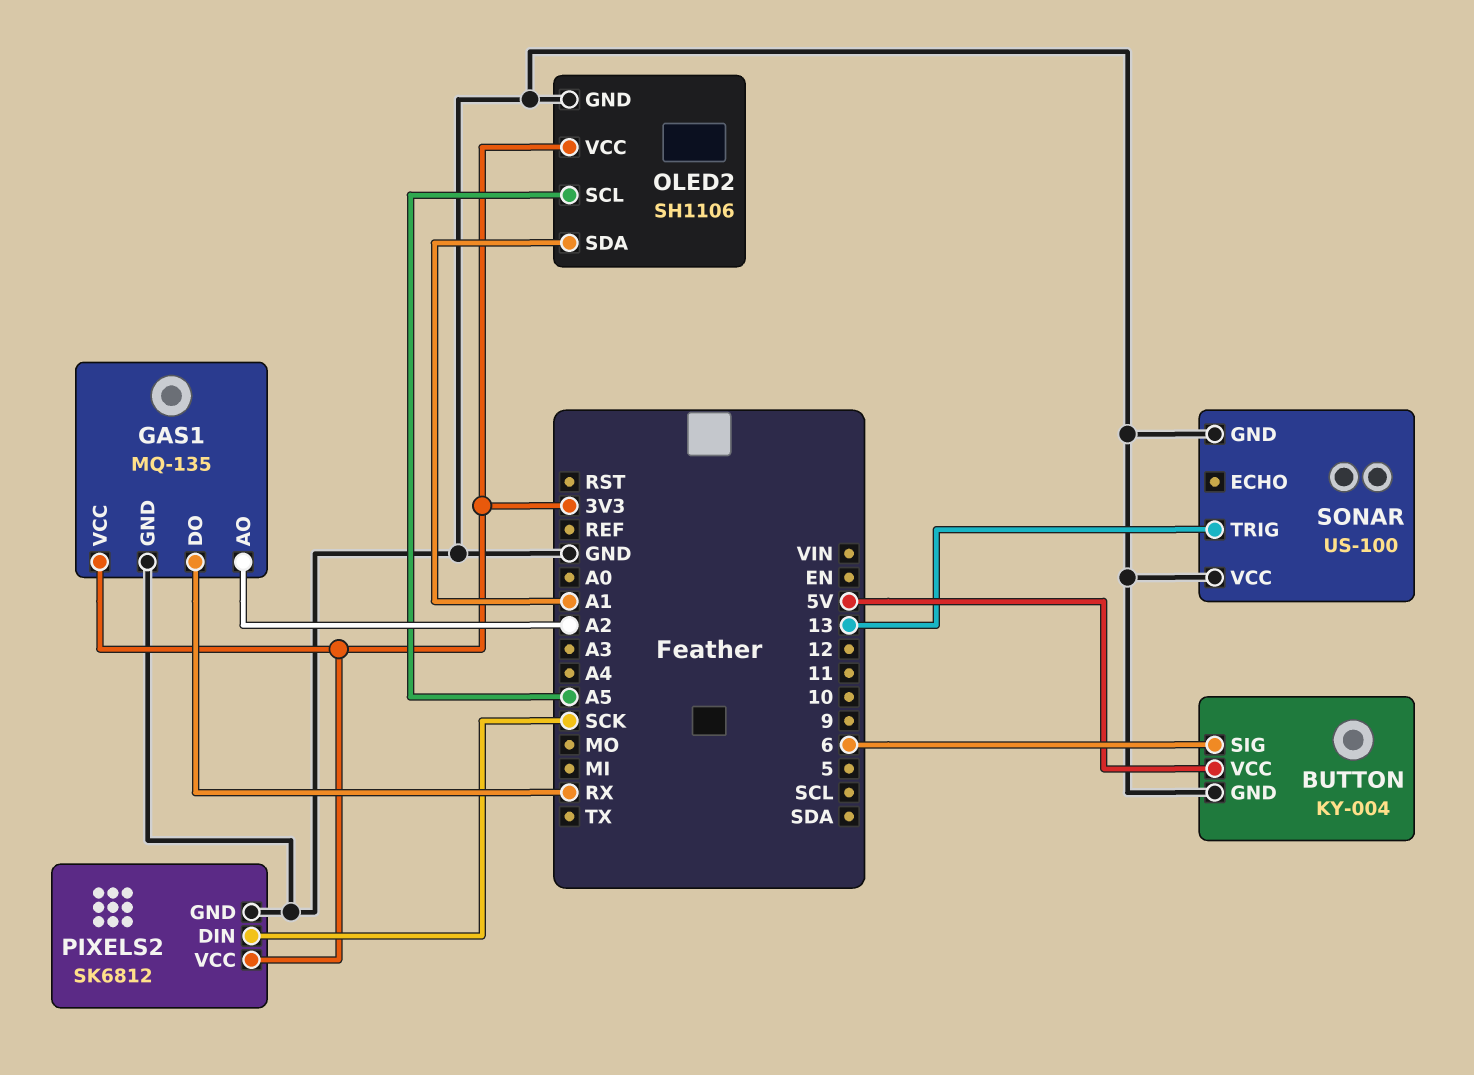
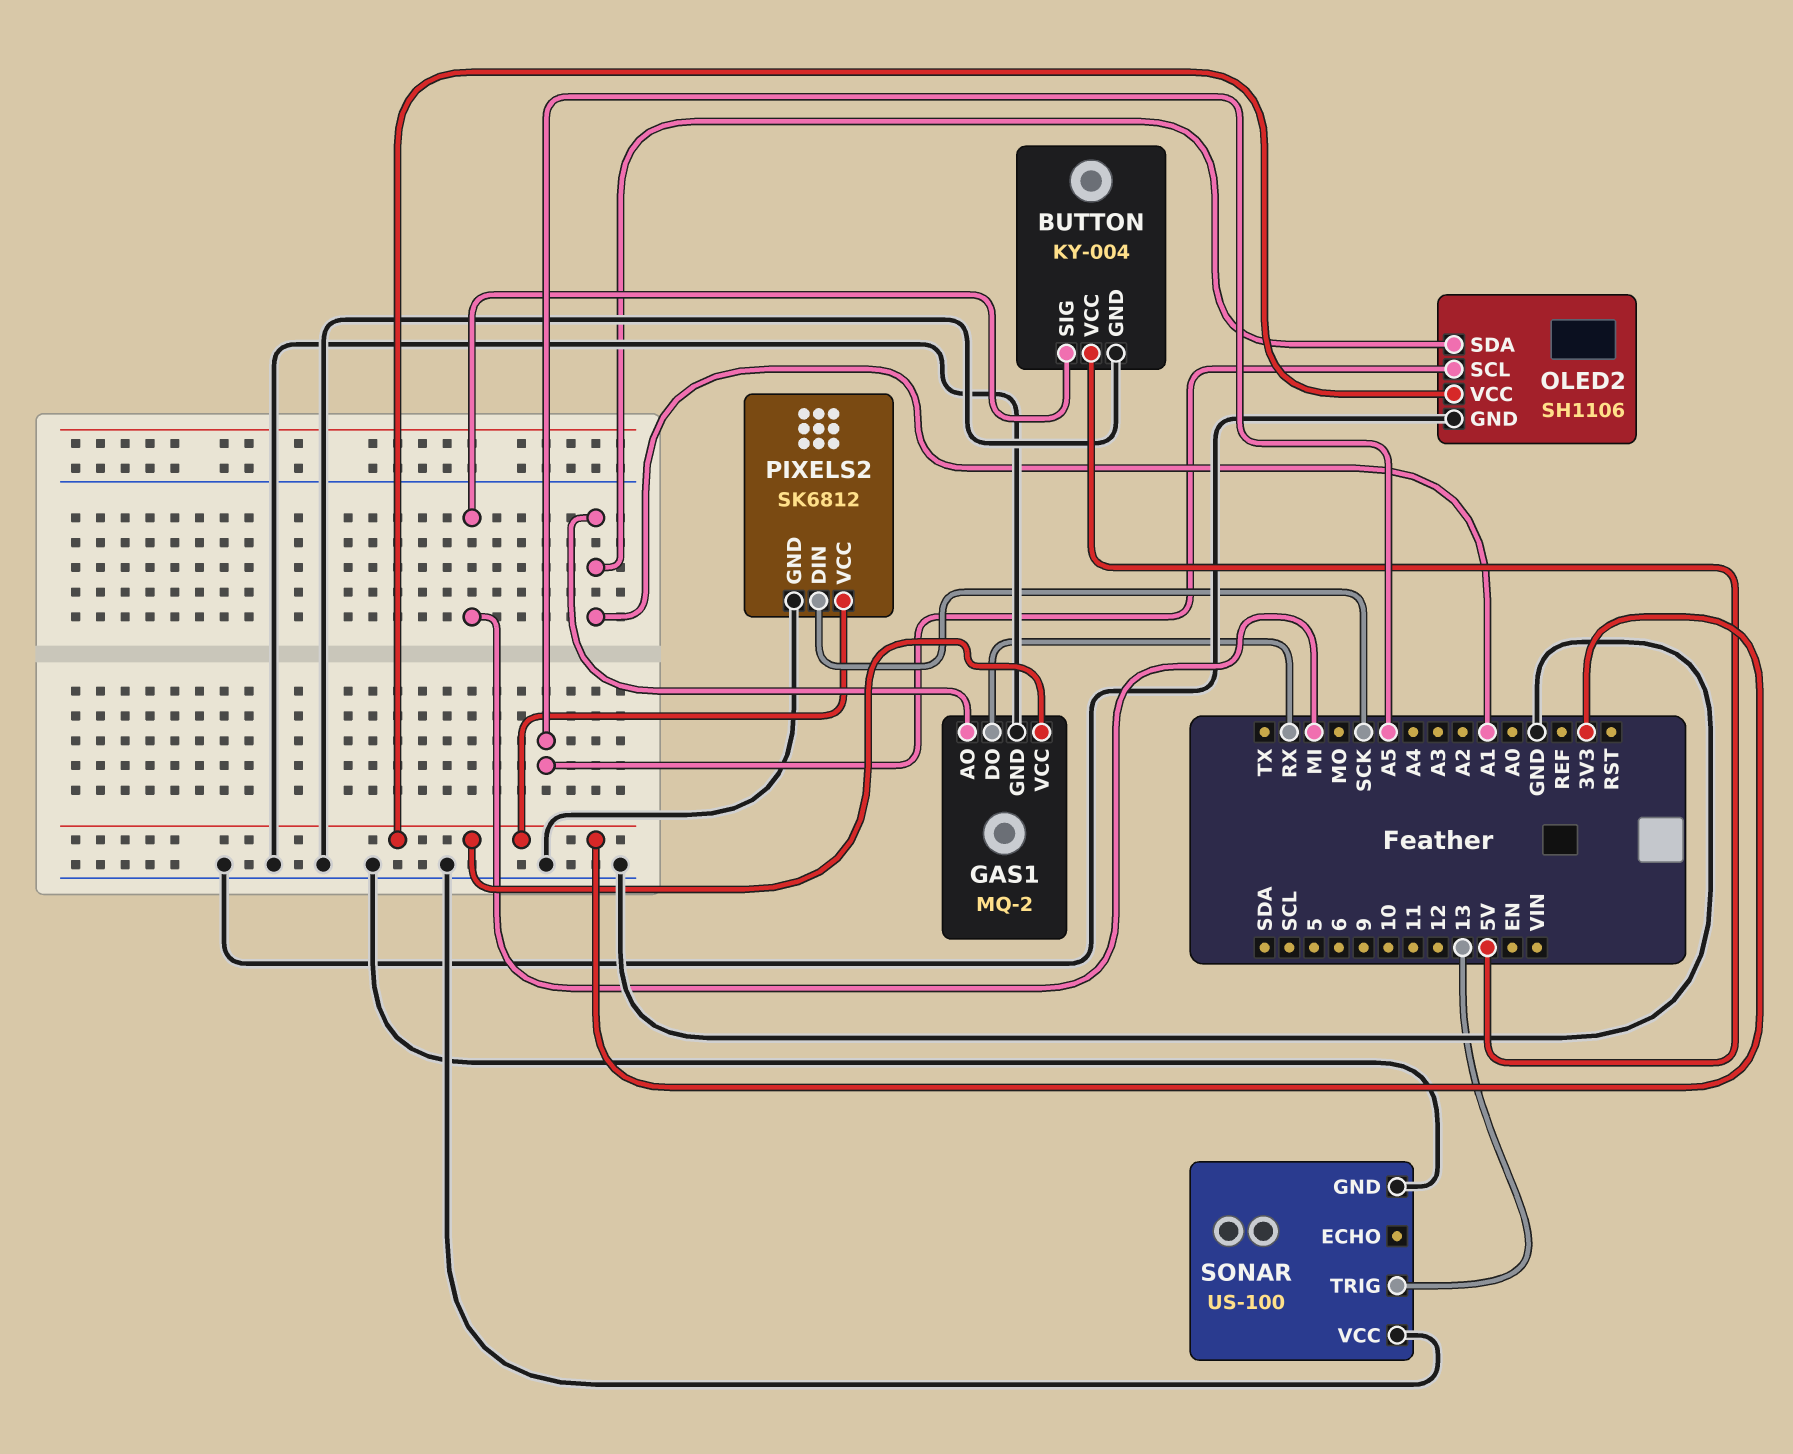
BUTTON pin SIG: 6 -> MI
GAS1: MQ-135 -> MQ-2
GAS1 pin AO: A2 -> A1

